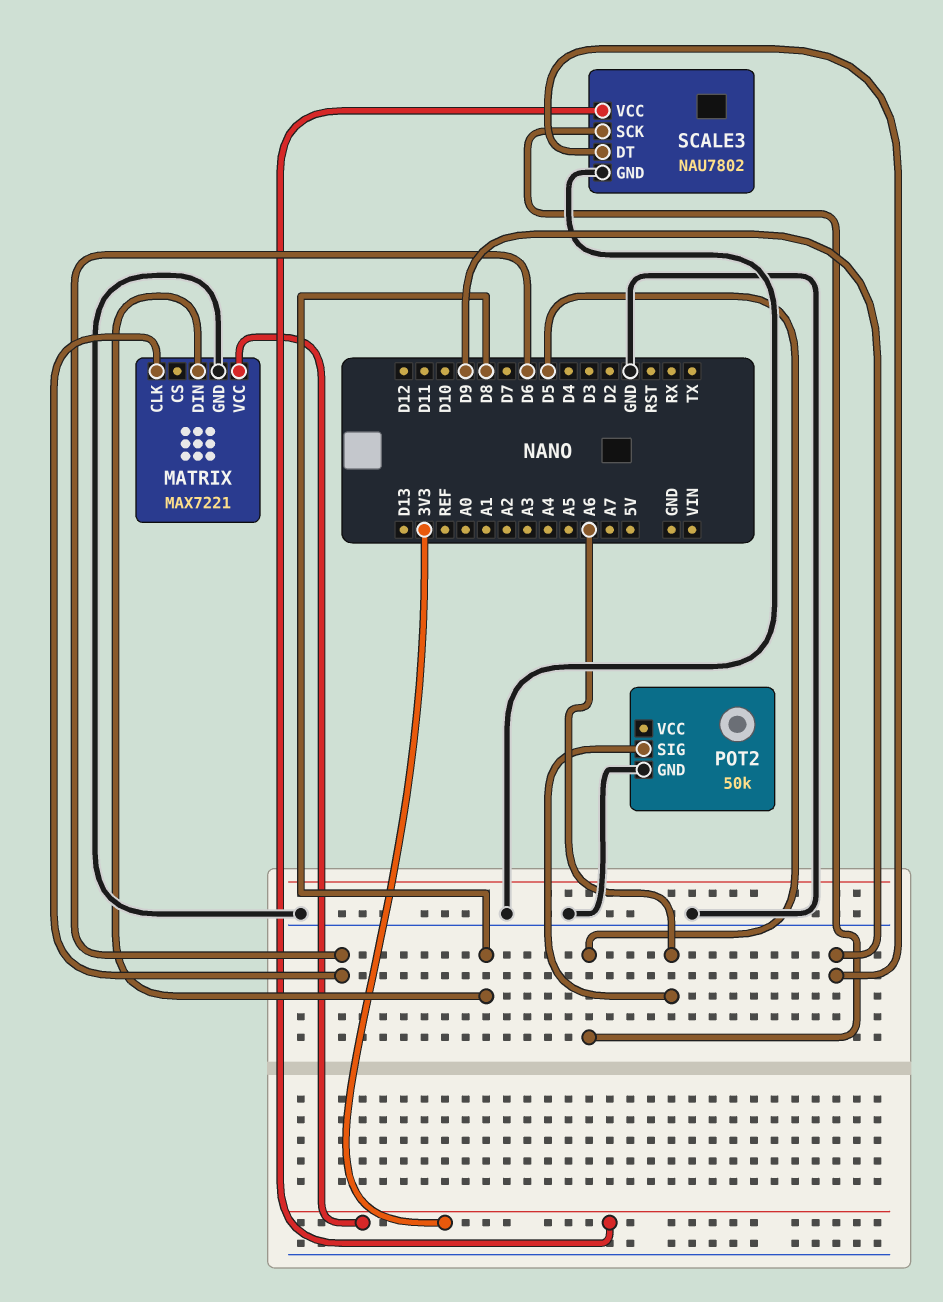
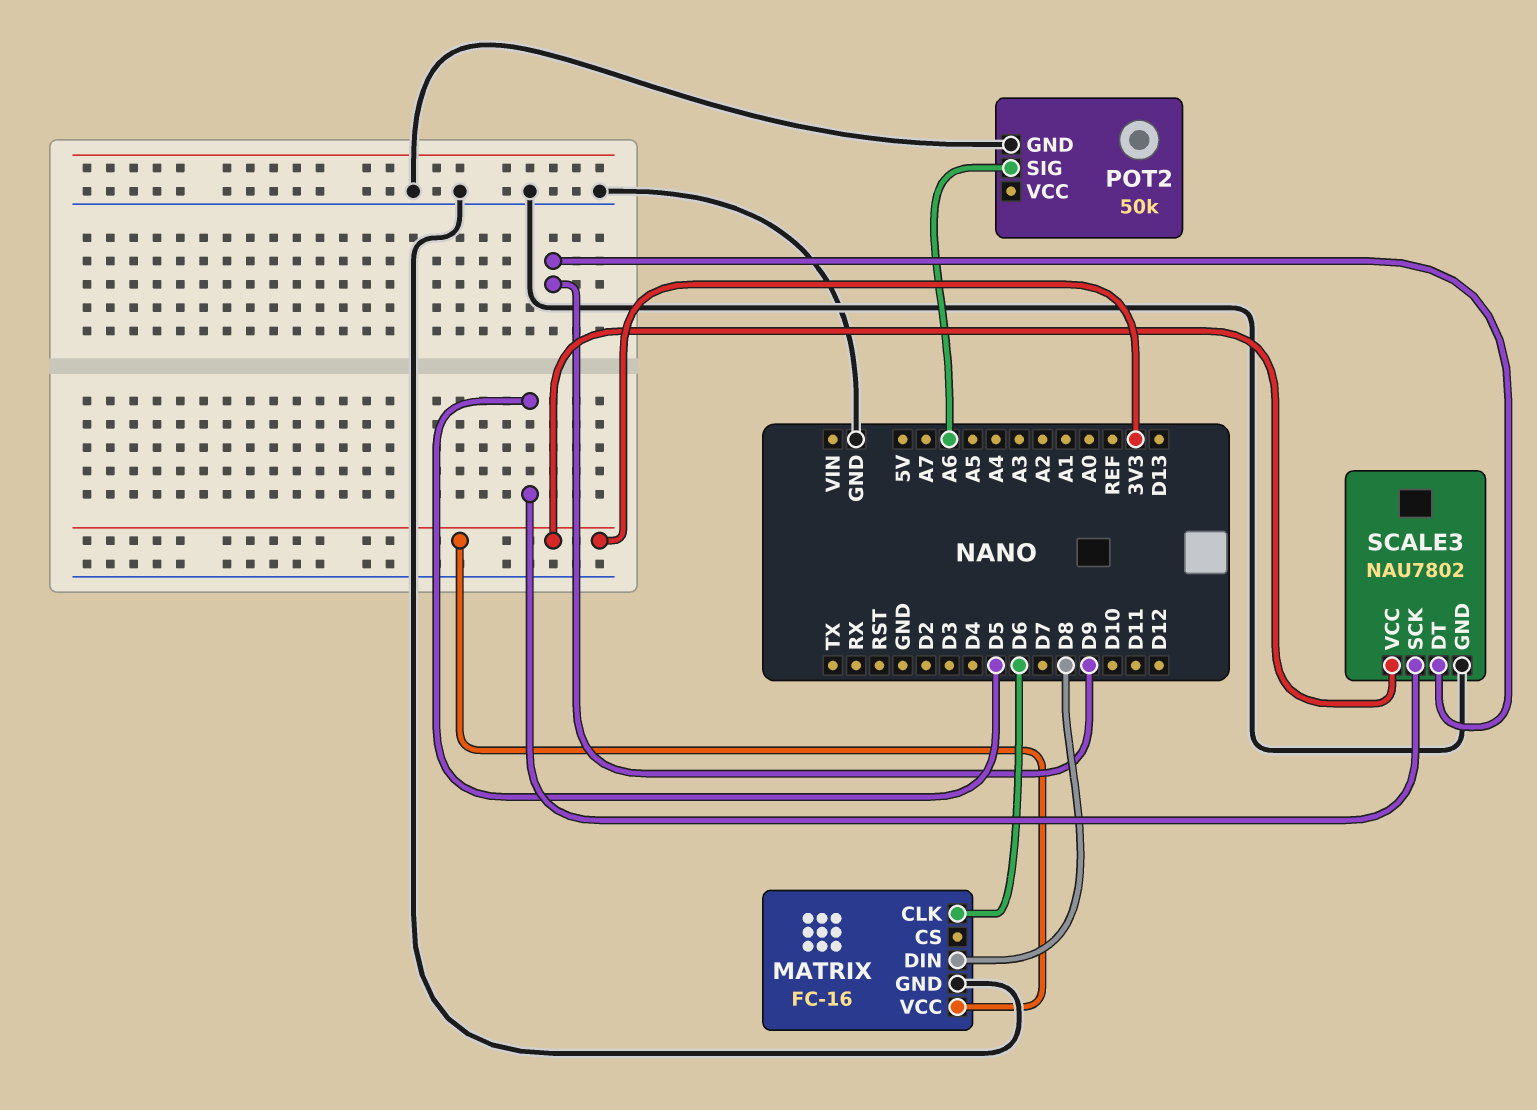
MATRIX: MAX7221 -> FC-16

